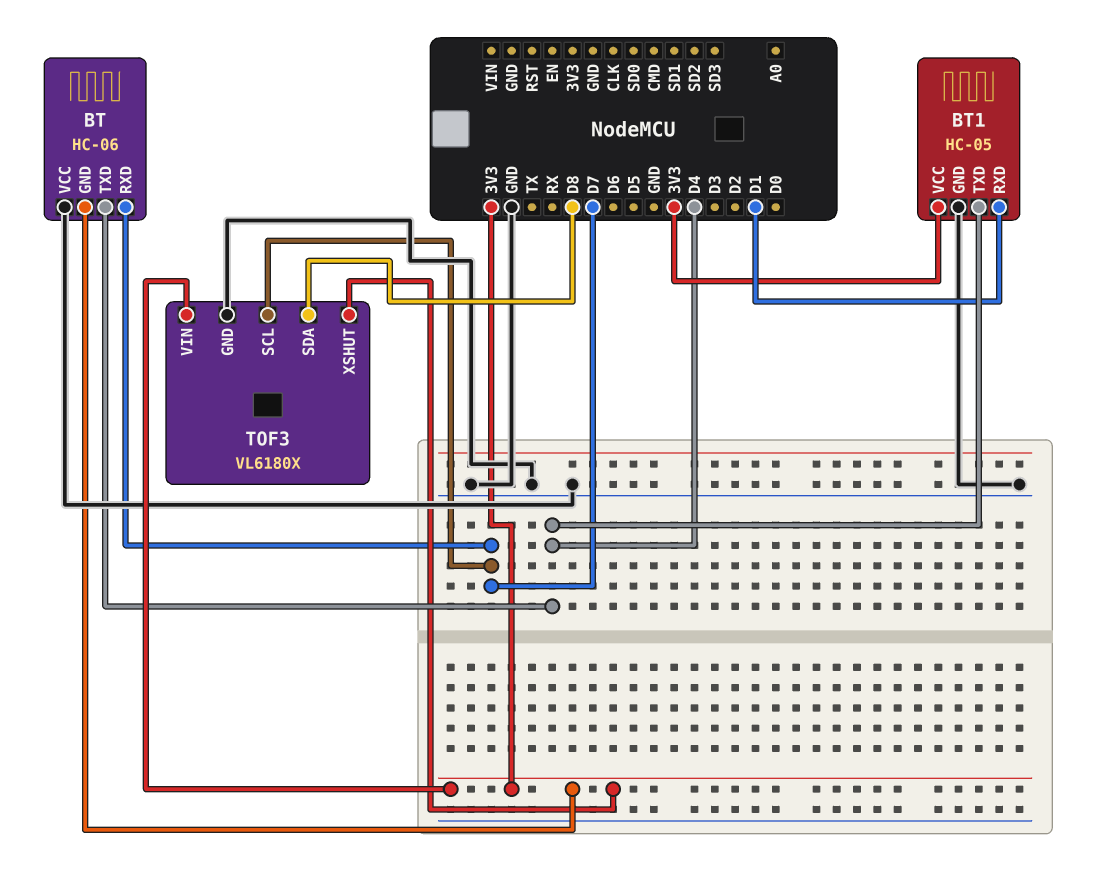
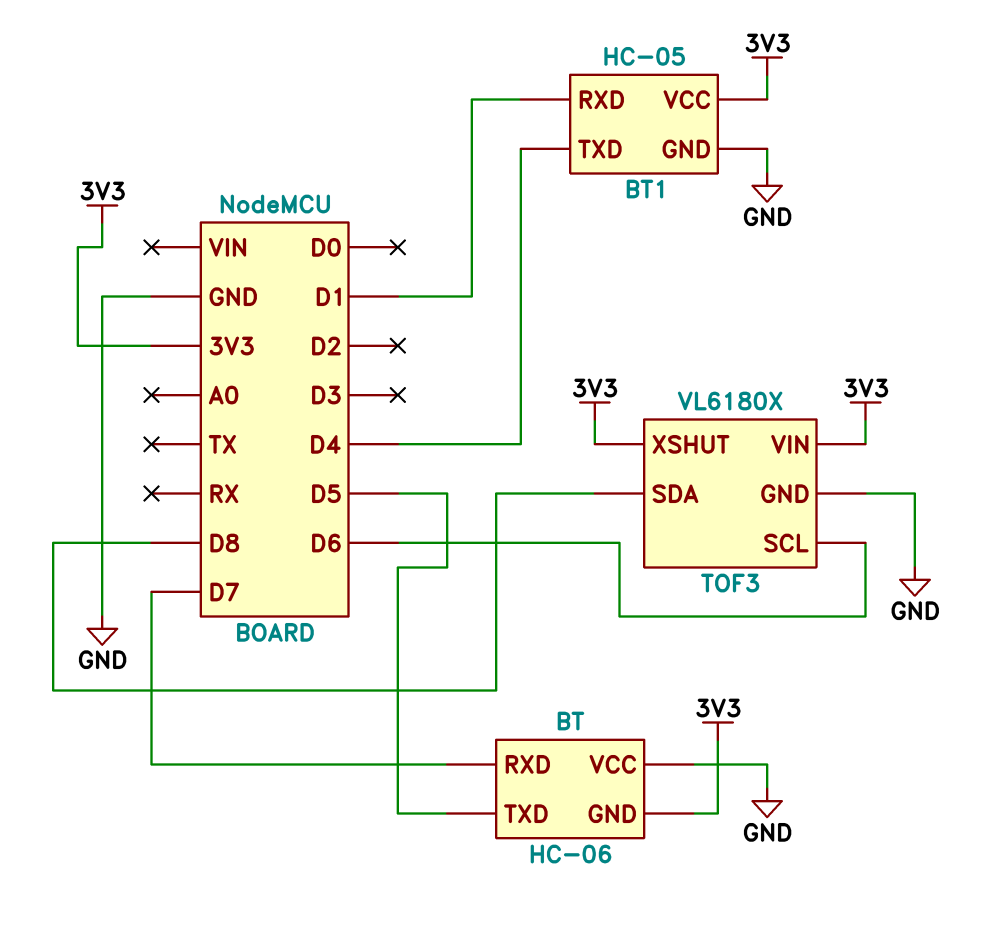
BT pin TXD: D4 -> D5
TOF3 pin SCL: D7 -> D6

